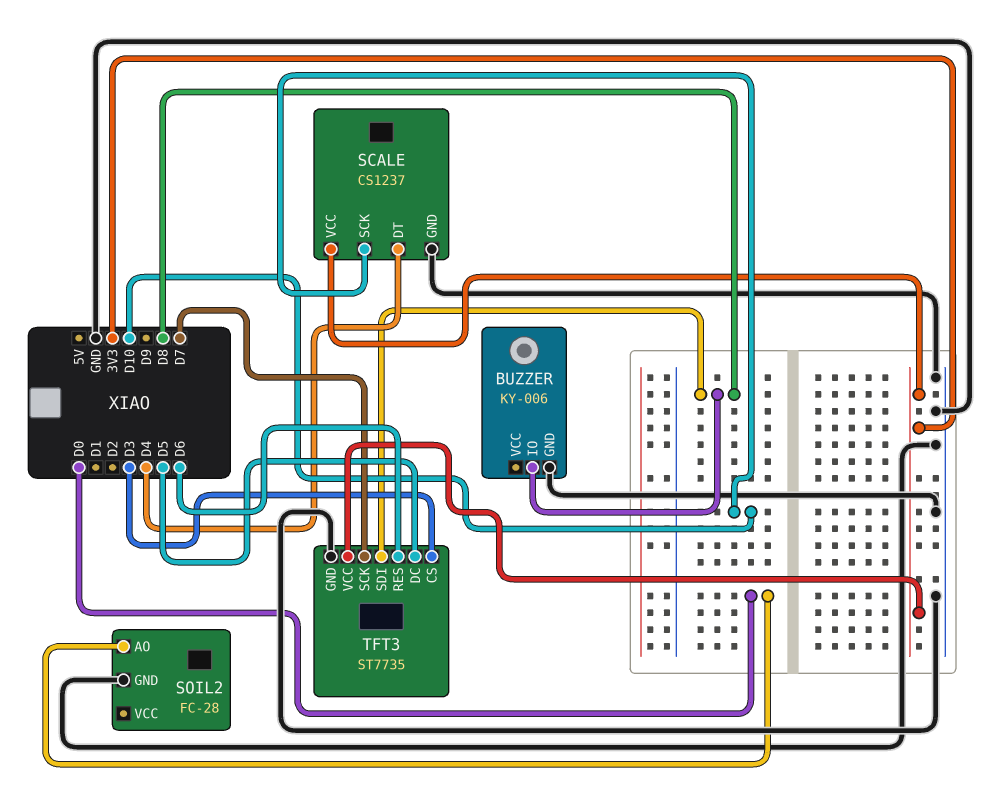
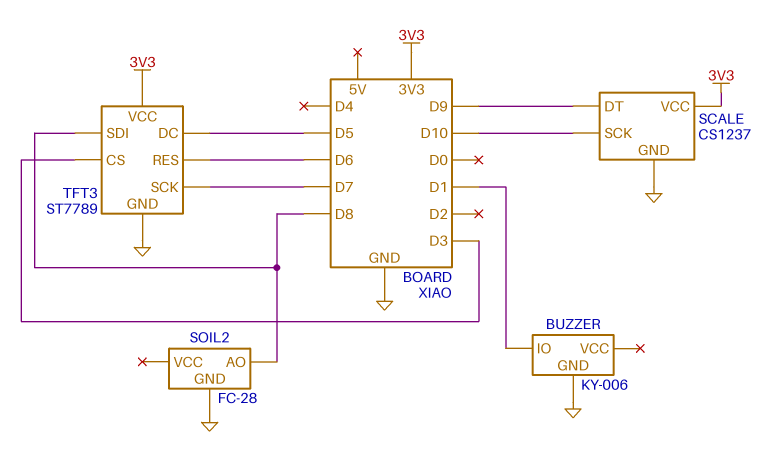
BUZZER pin IO: D8 -> D1
SCALE pin DT: D4 -> D9
SOIL2 pin AO: D0 -> D8
TFT3: ST7735 -> ST7789

